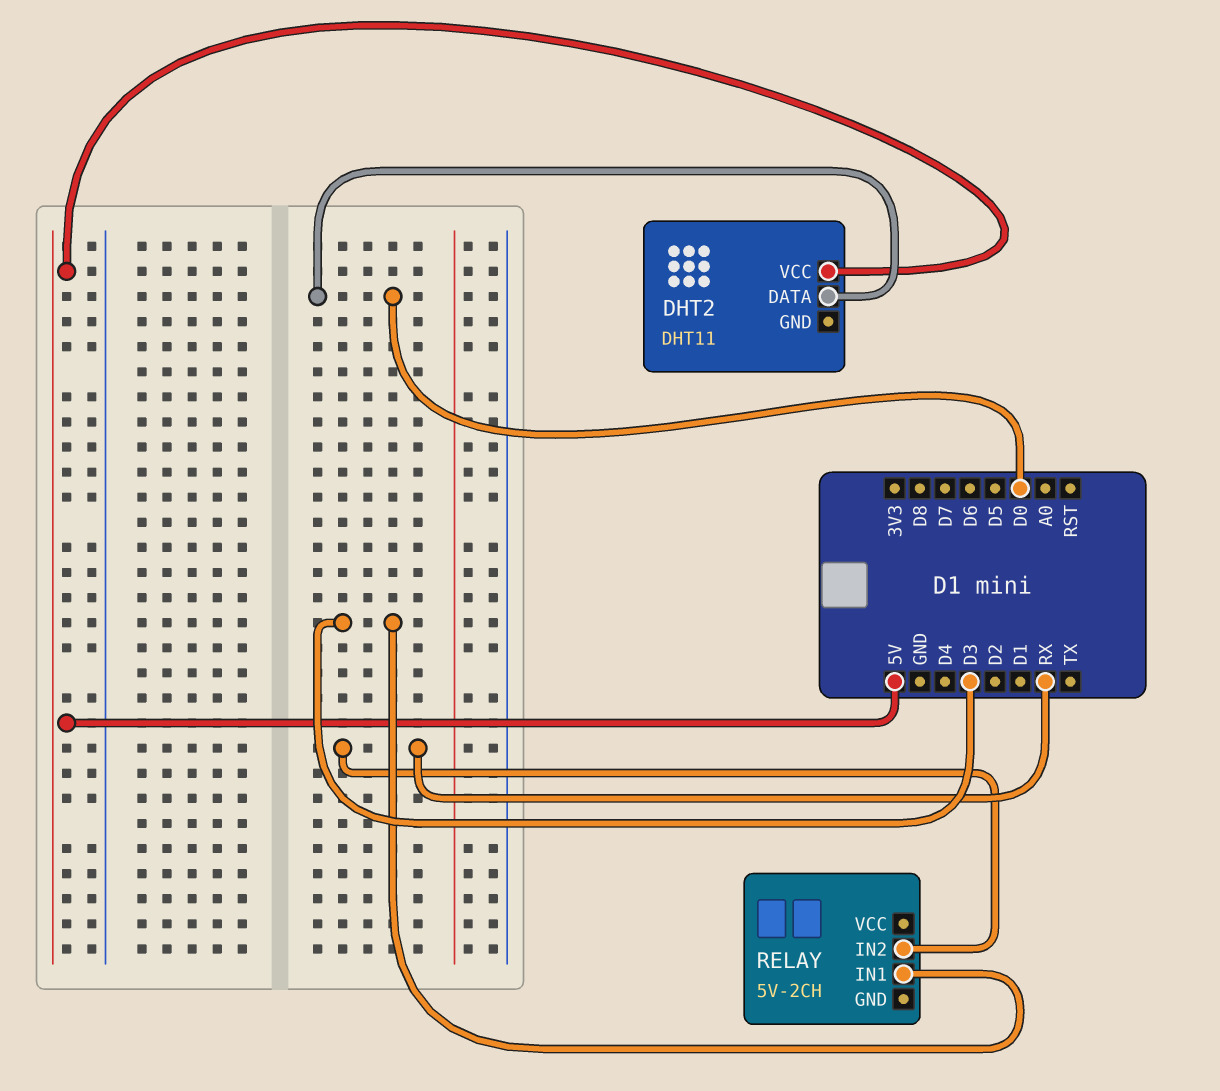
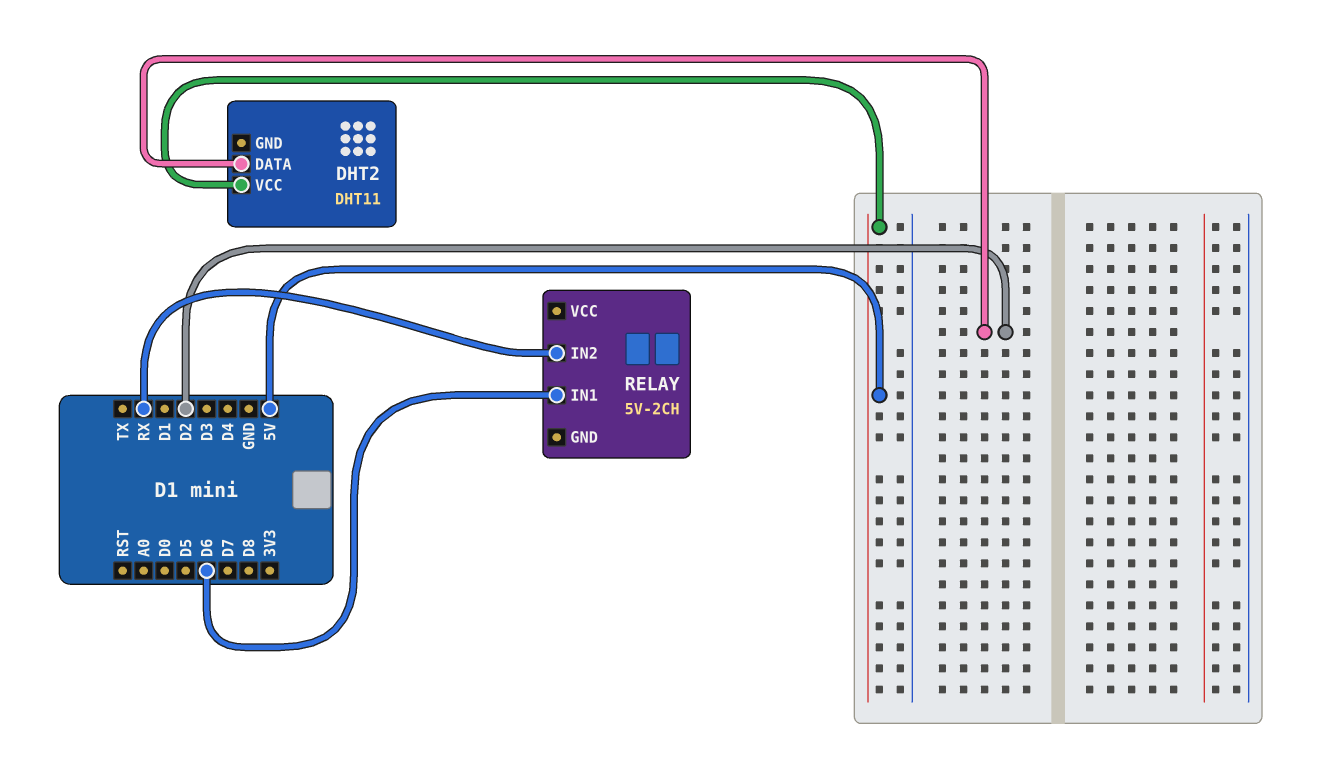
DHT2 pin DATA: D0 -> D2
RELAY pin IN1: D3 -> D6

